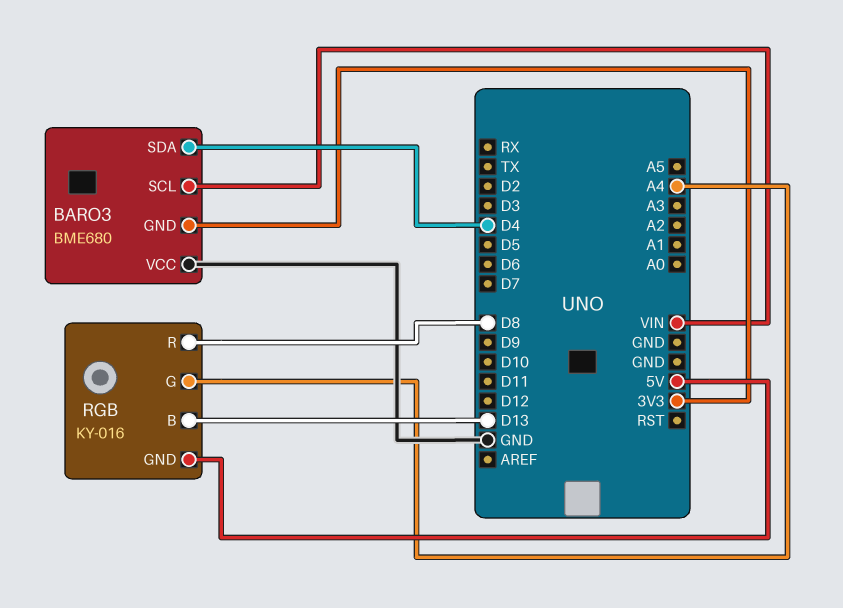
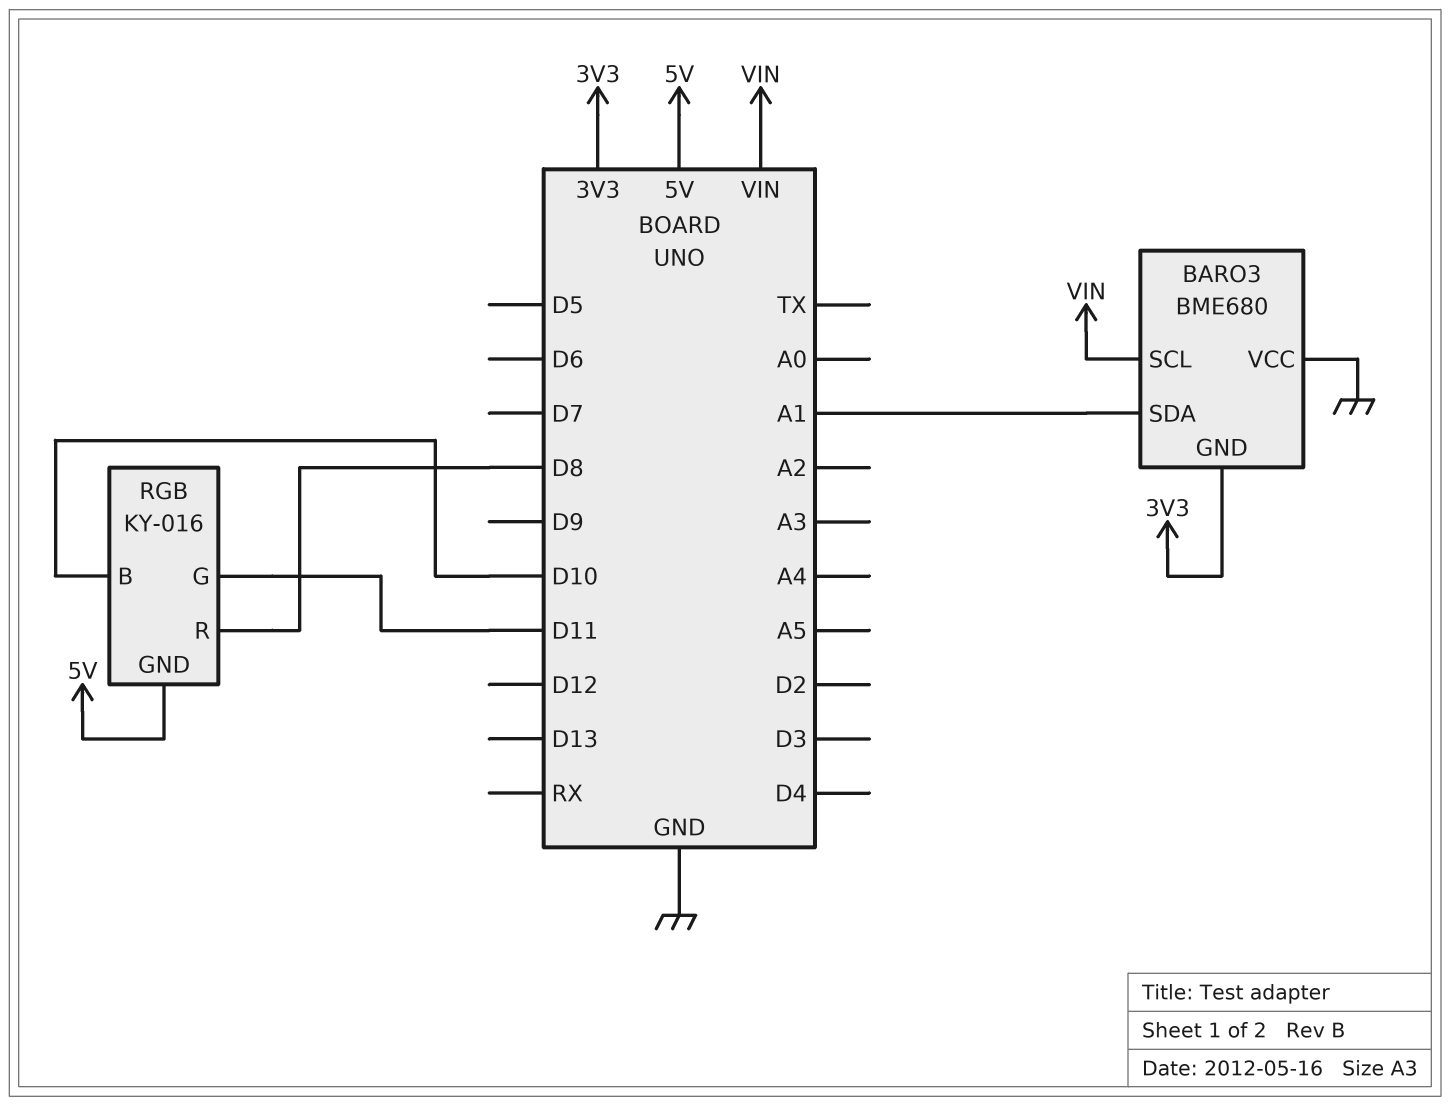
BARO3 pin SDA: D4 -> A1
RGB pin B: D13 -> D10
RGB pin G: A4 -> D11

